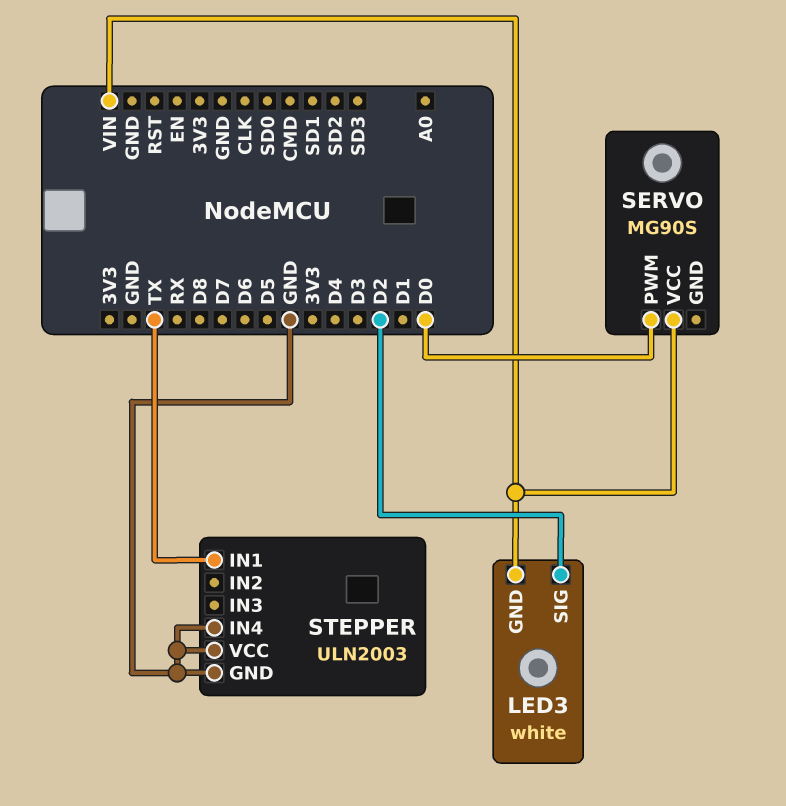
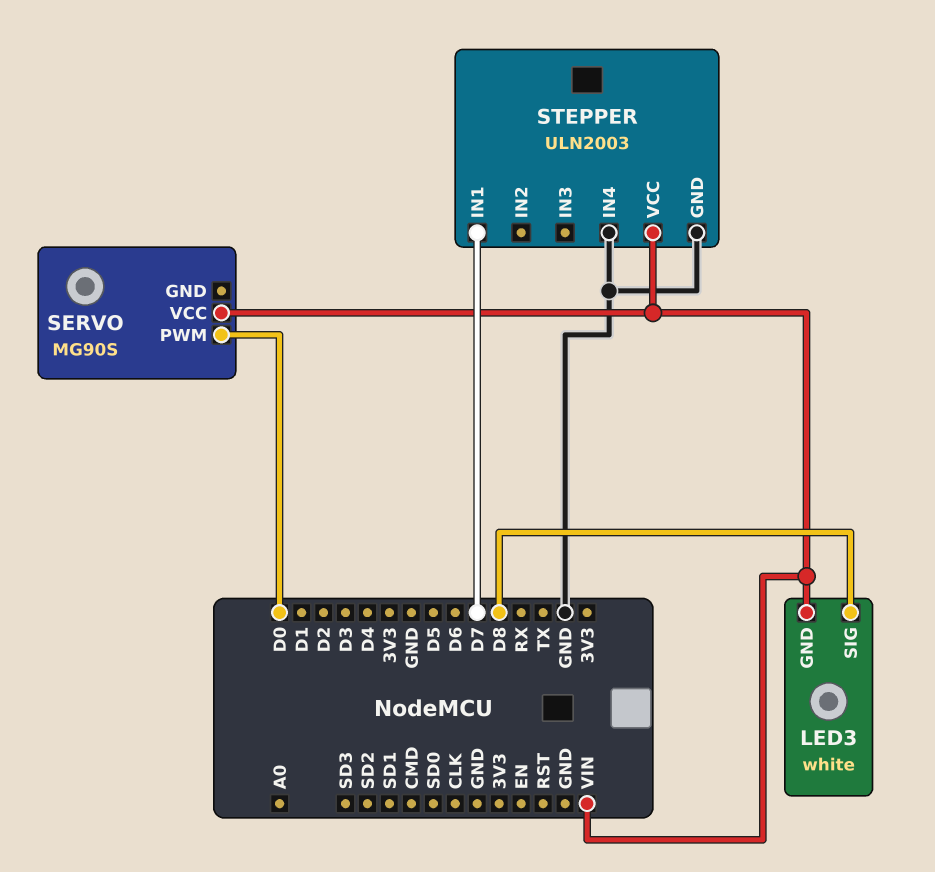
LED3 pin SIG: D2 -> D8
STEPPER pin IN1: TX -> D7
STEPPER pin VCC: GND -> VIN

